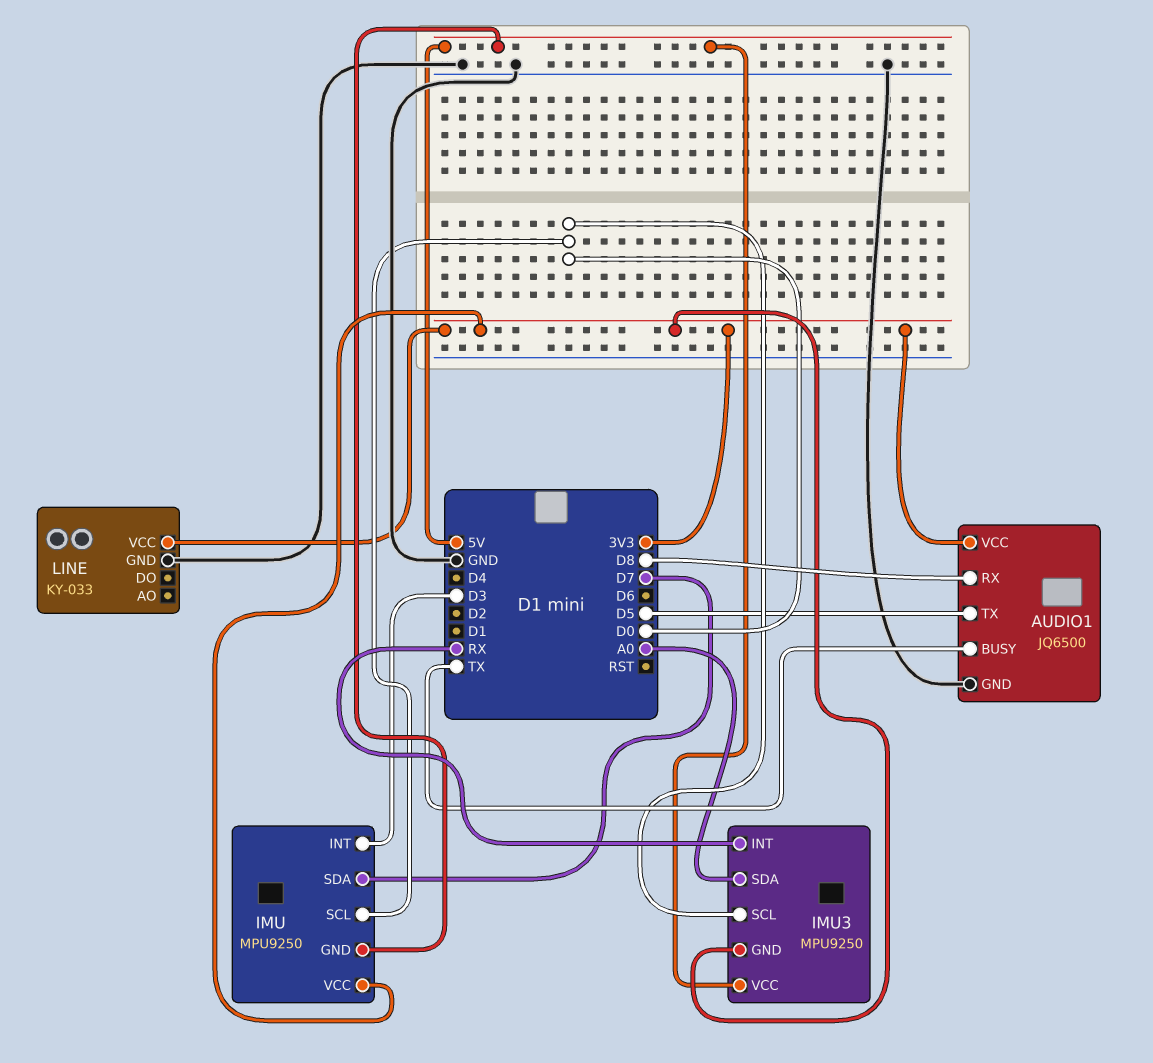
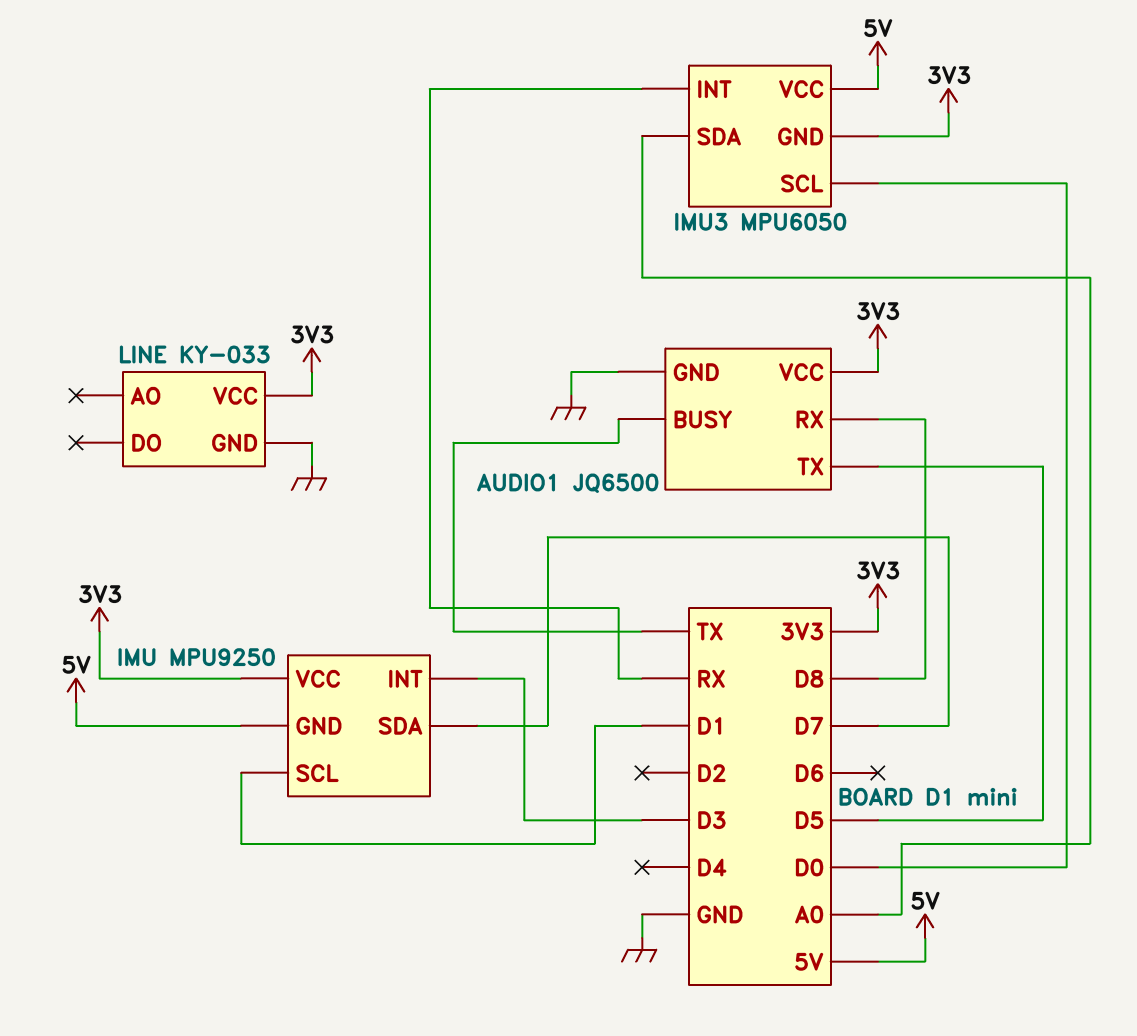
IMU pin SCL: D0 -> D1
IMU3: MPU9250 -> MPU6050

